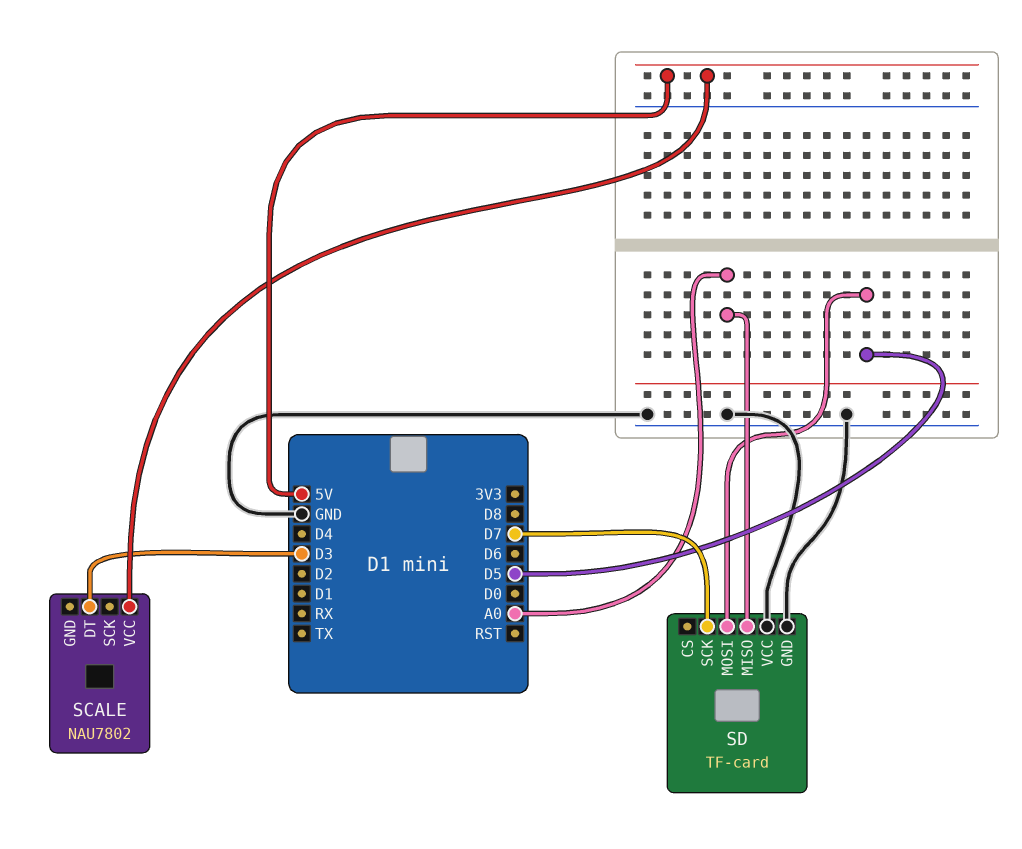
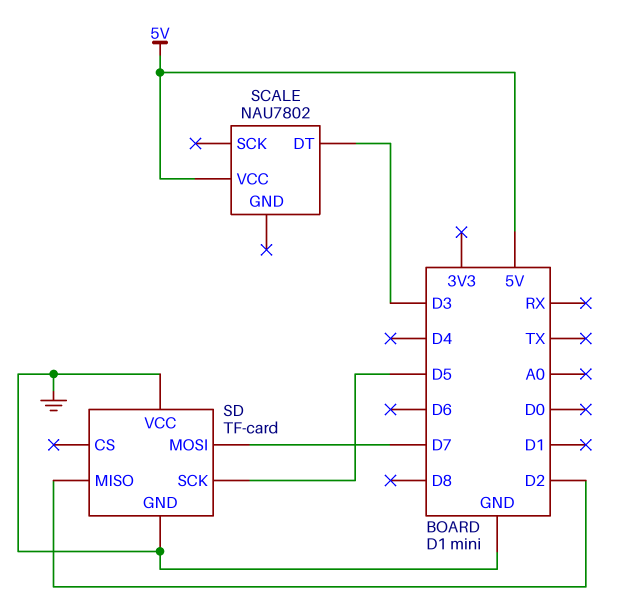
SD pin MISO: A0 -> D2
SD pin MOSI: D5 -> D7
SD pin SCK: D7 -> D5

